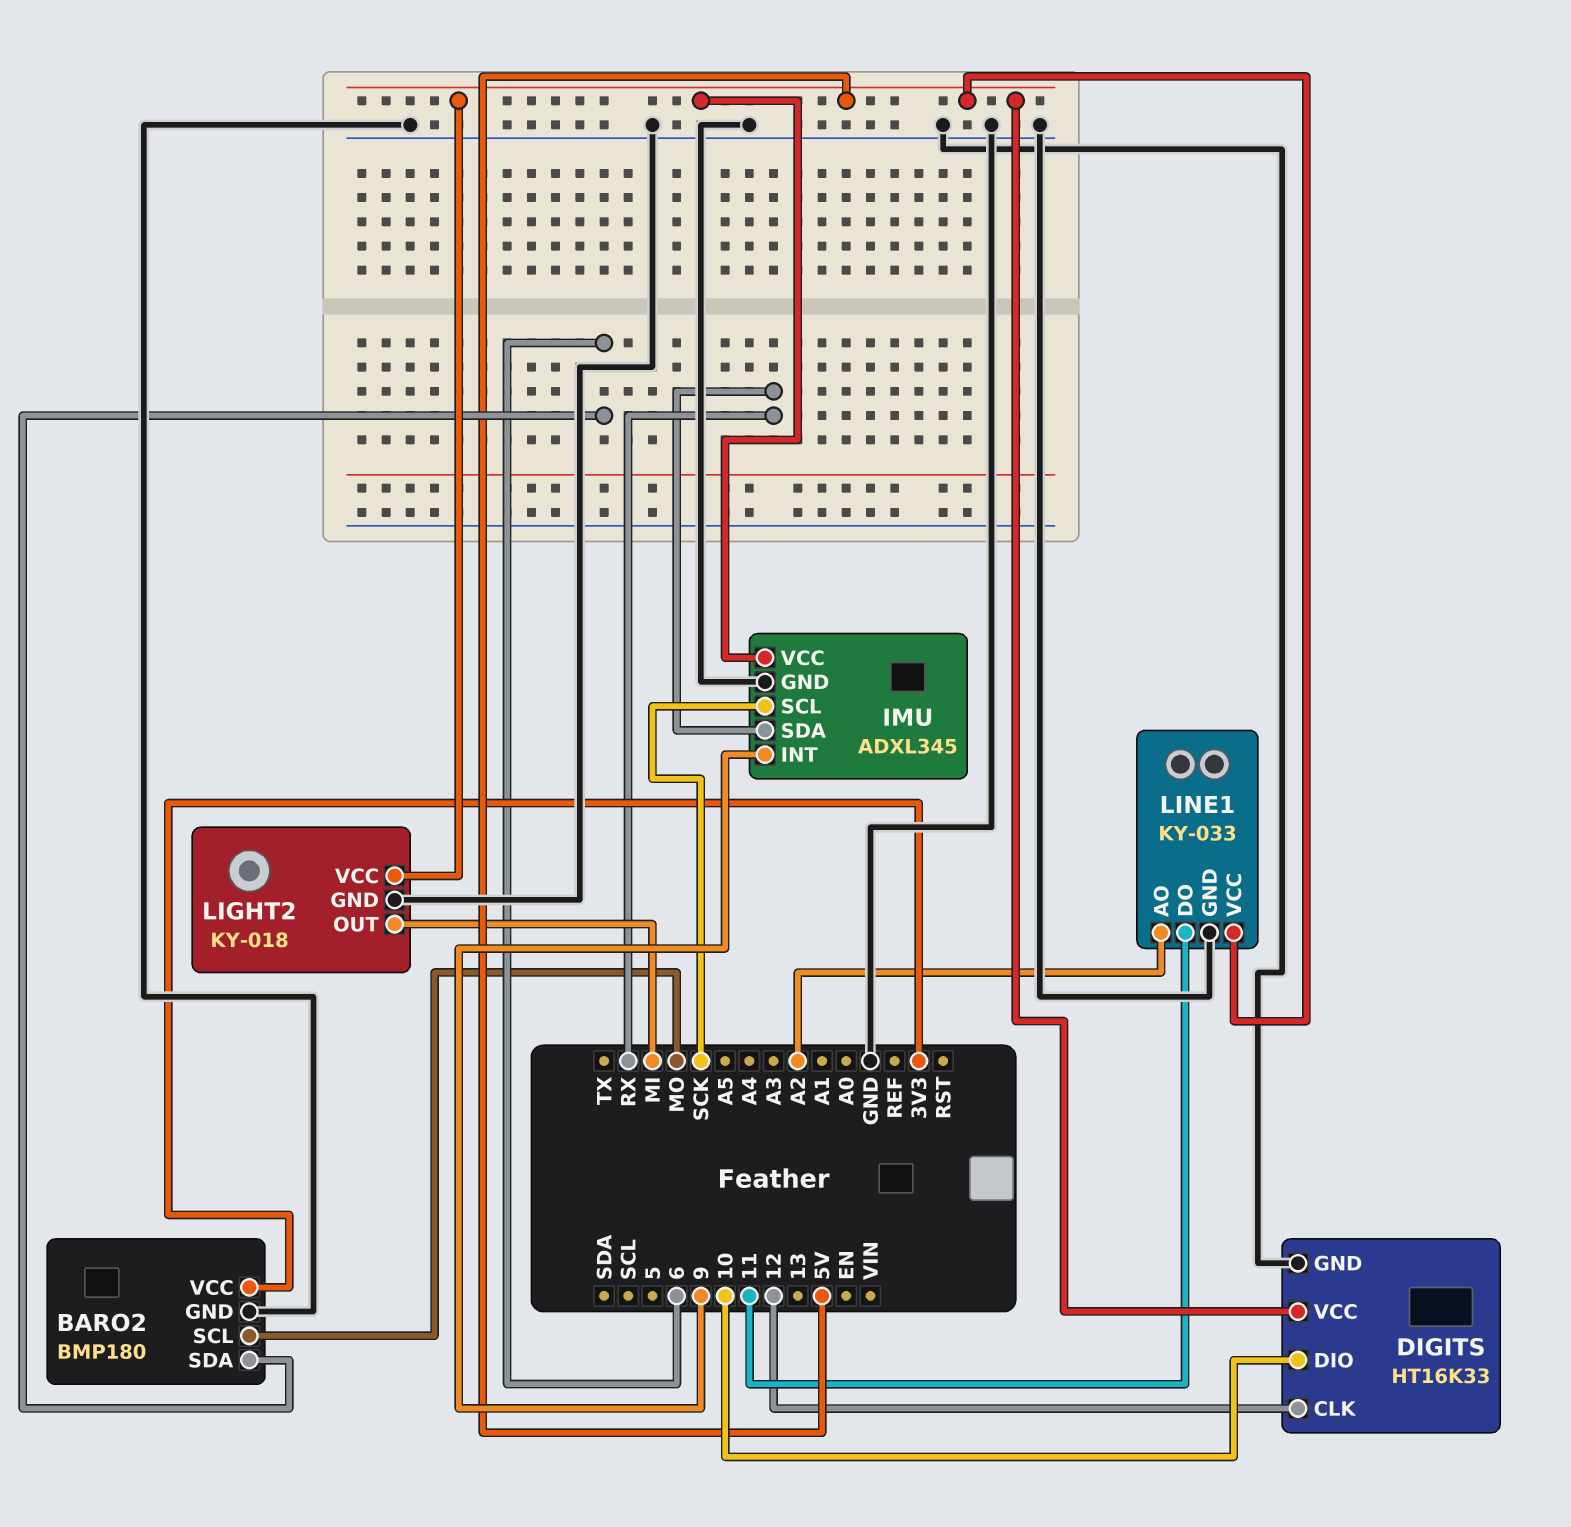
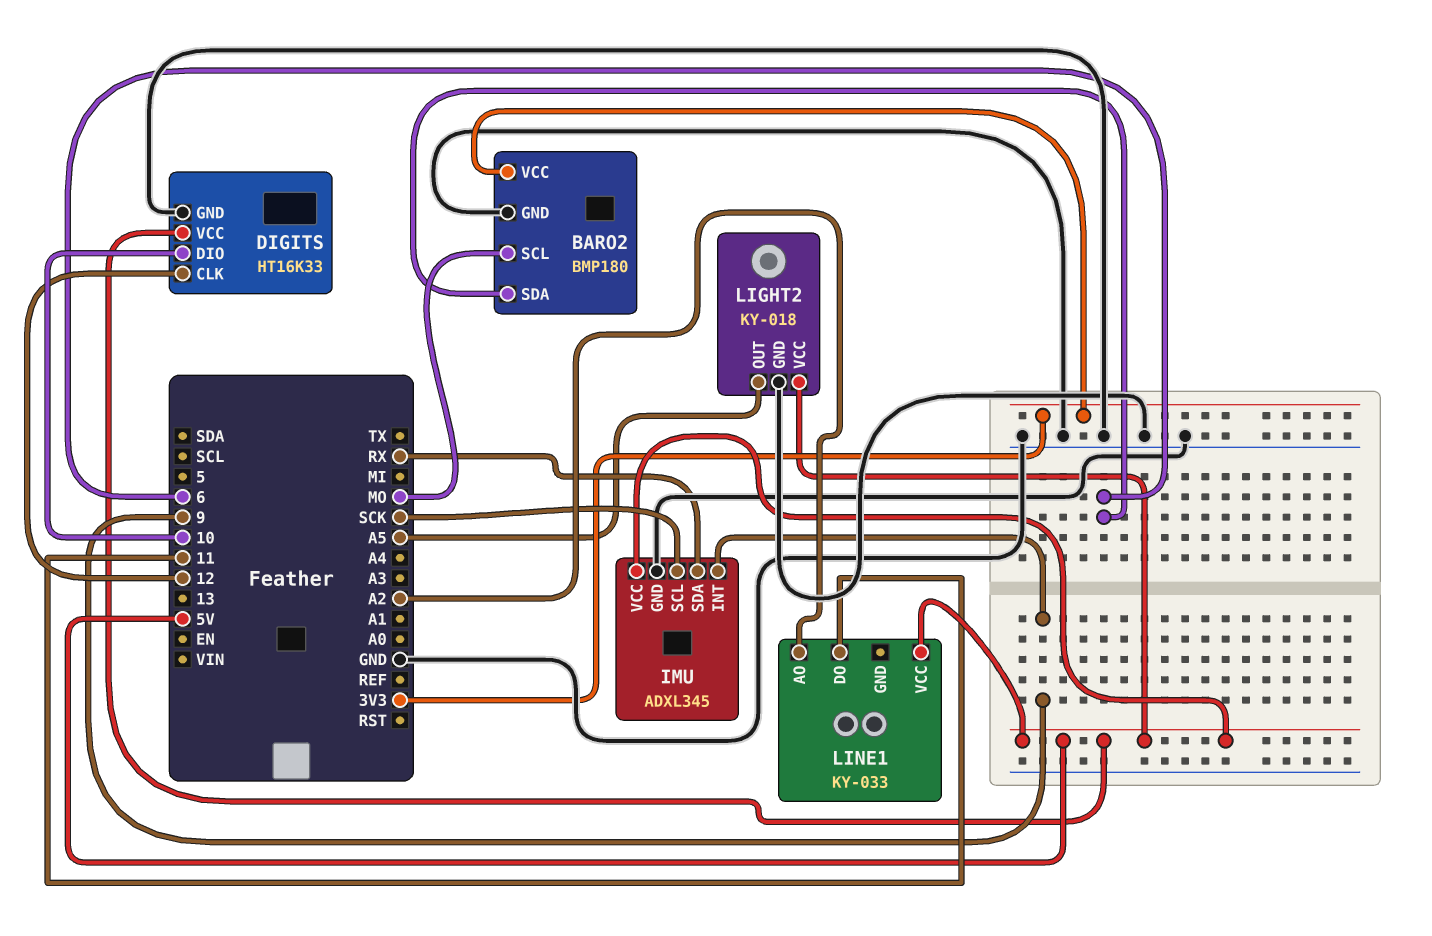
LIGHT2 pin OUT: MI -> A5
LINE1 pin GND: GND -> none

